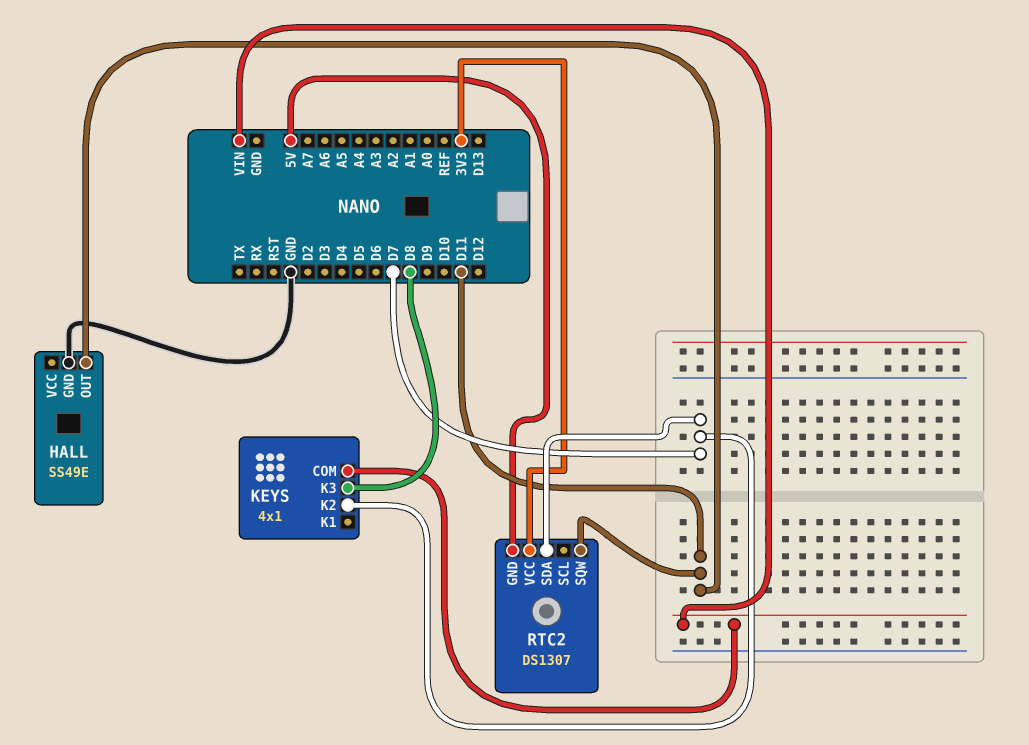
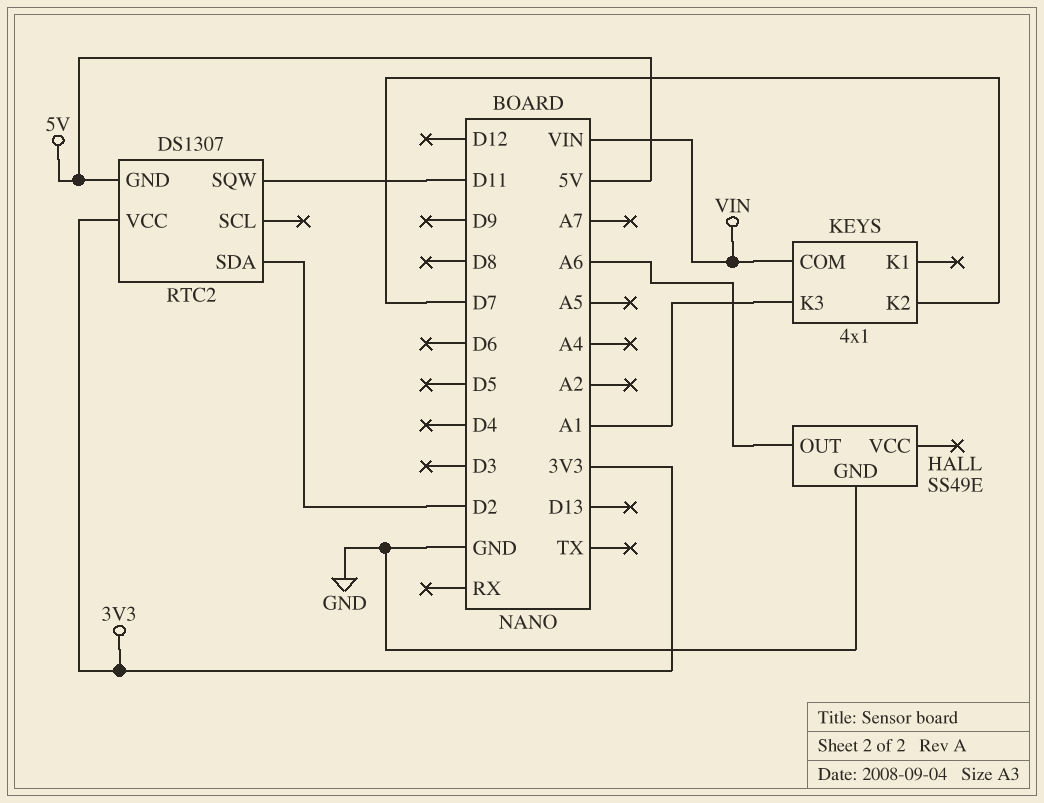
HALL pin OUT: D11 -> A6
KEYS pin K3: D8 -> A1
RTC2 pin SDA: D7 -> D2

